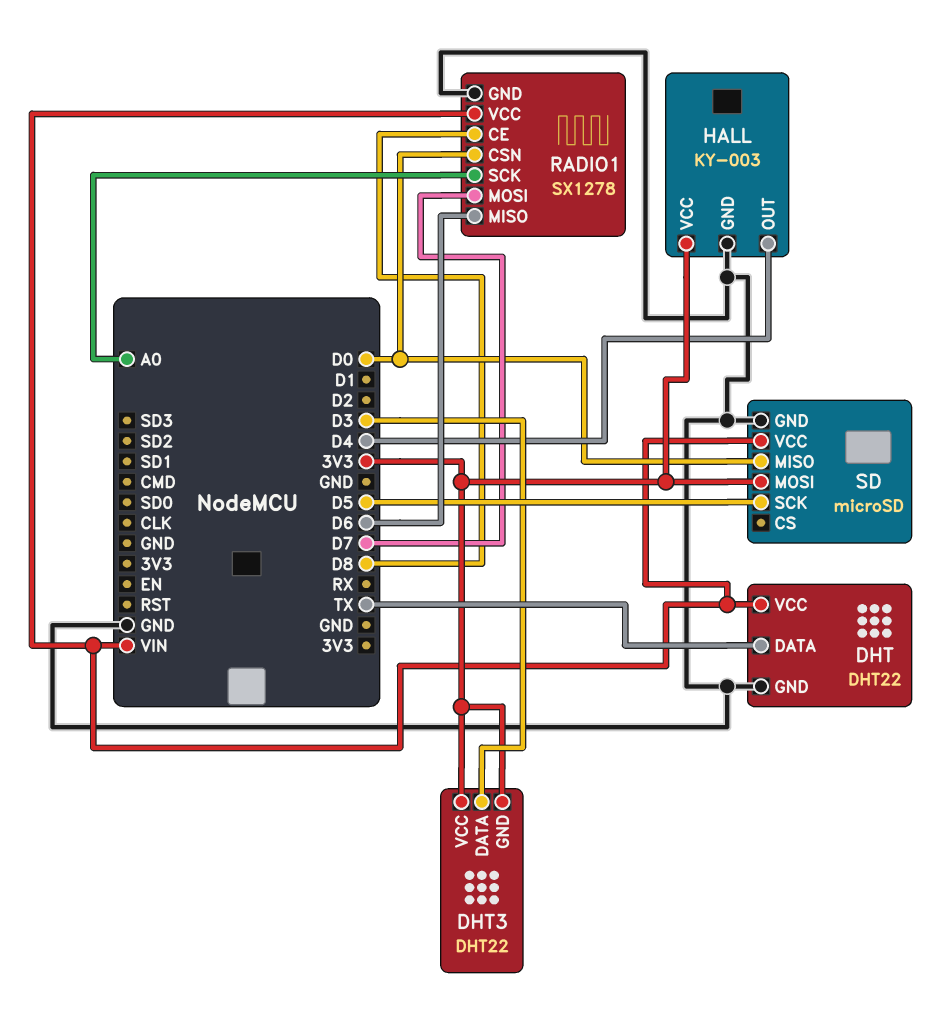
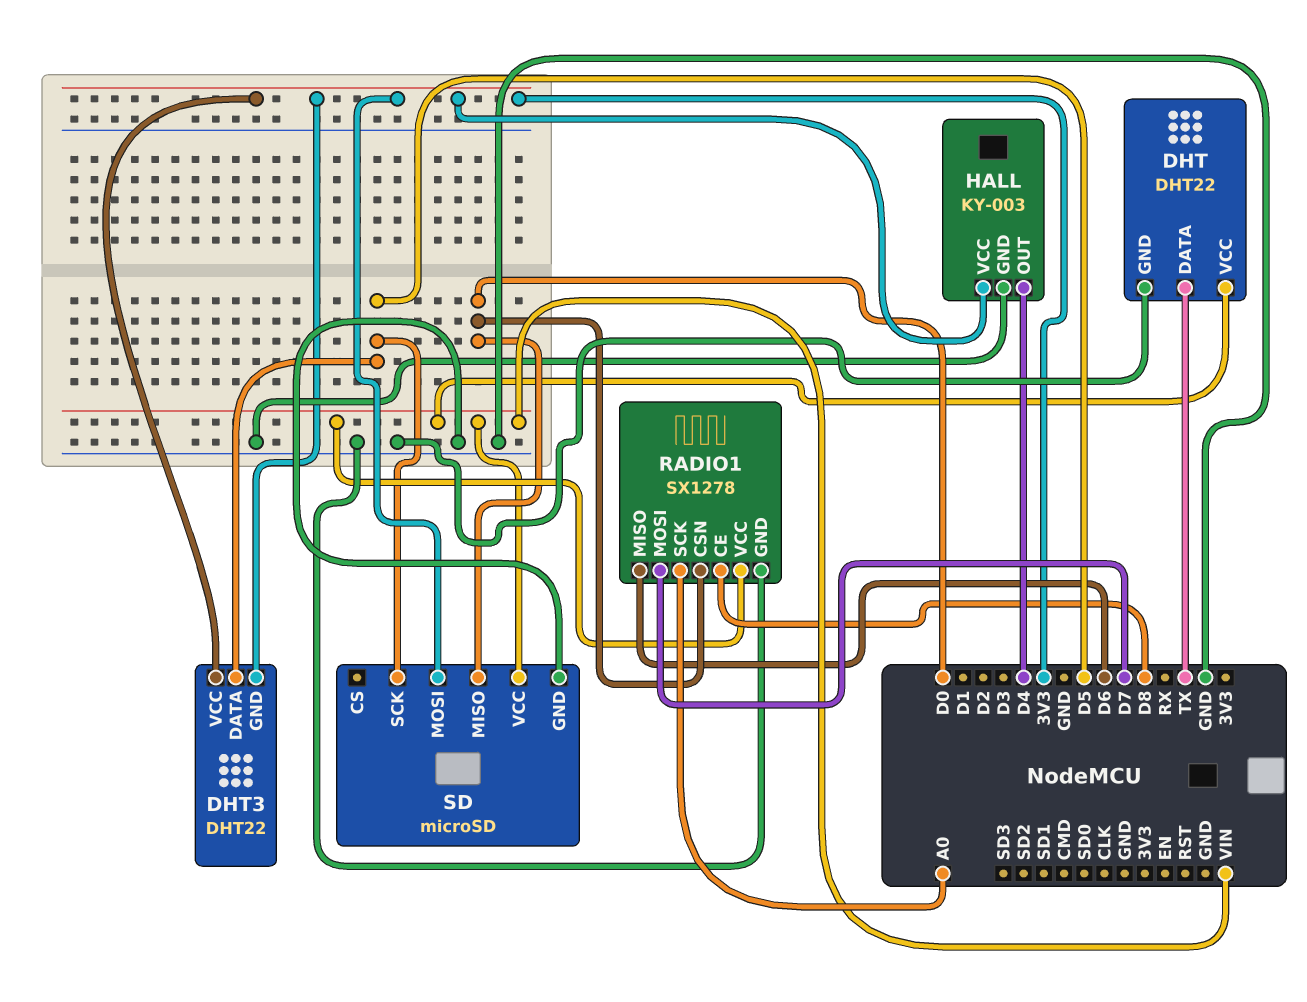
DHT3 pin DATA: D3 -> D5

